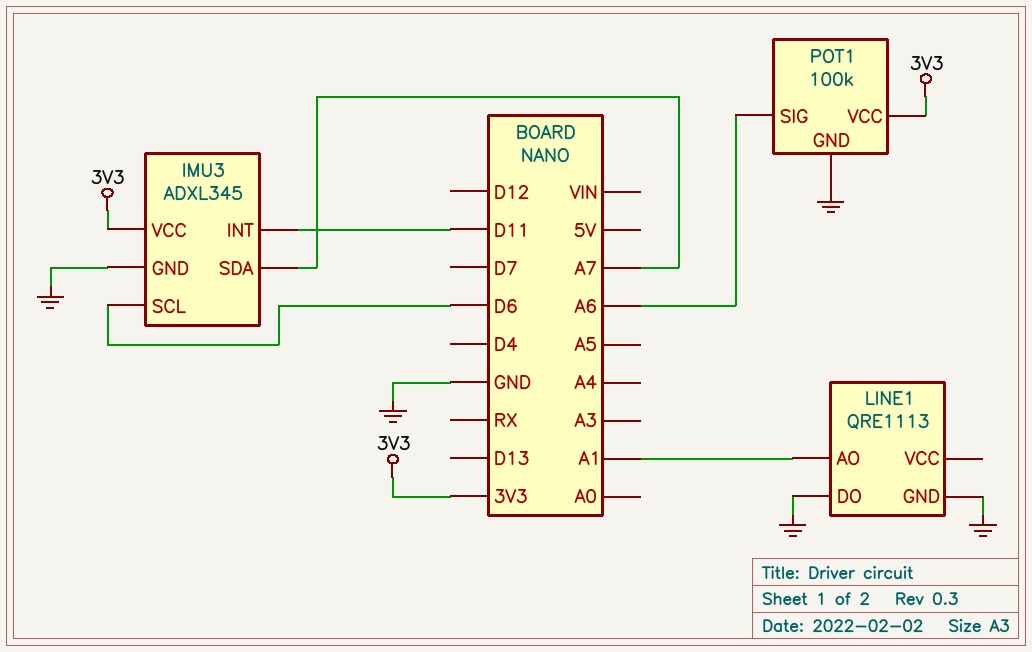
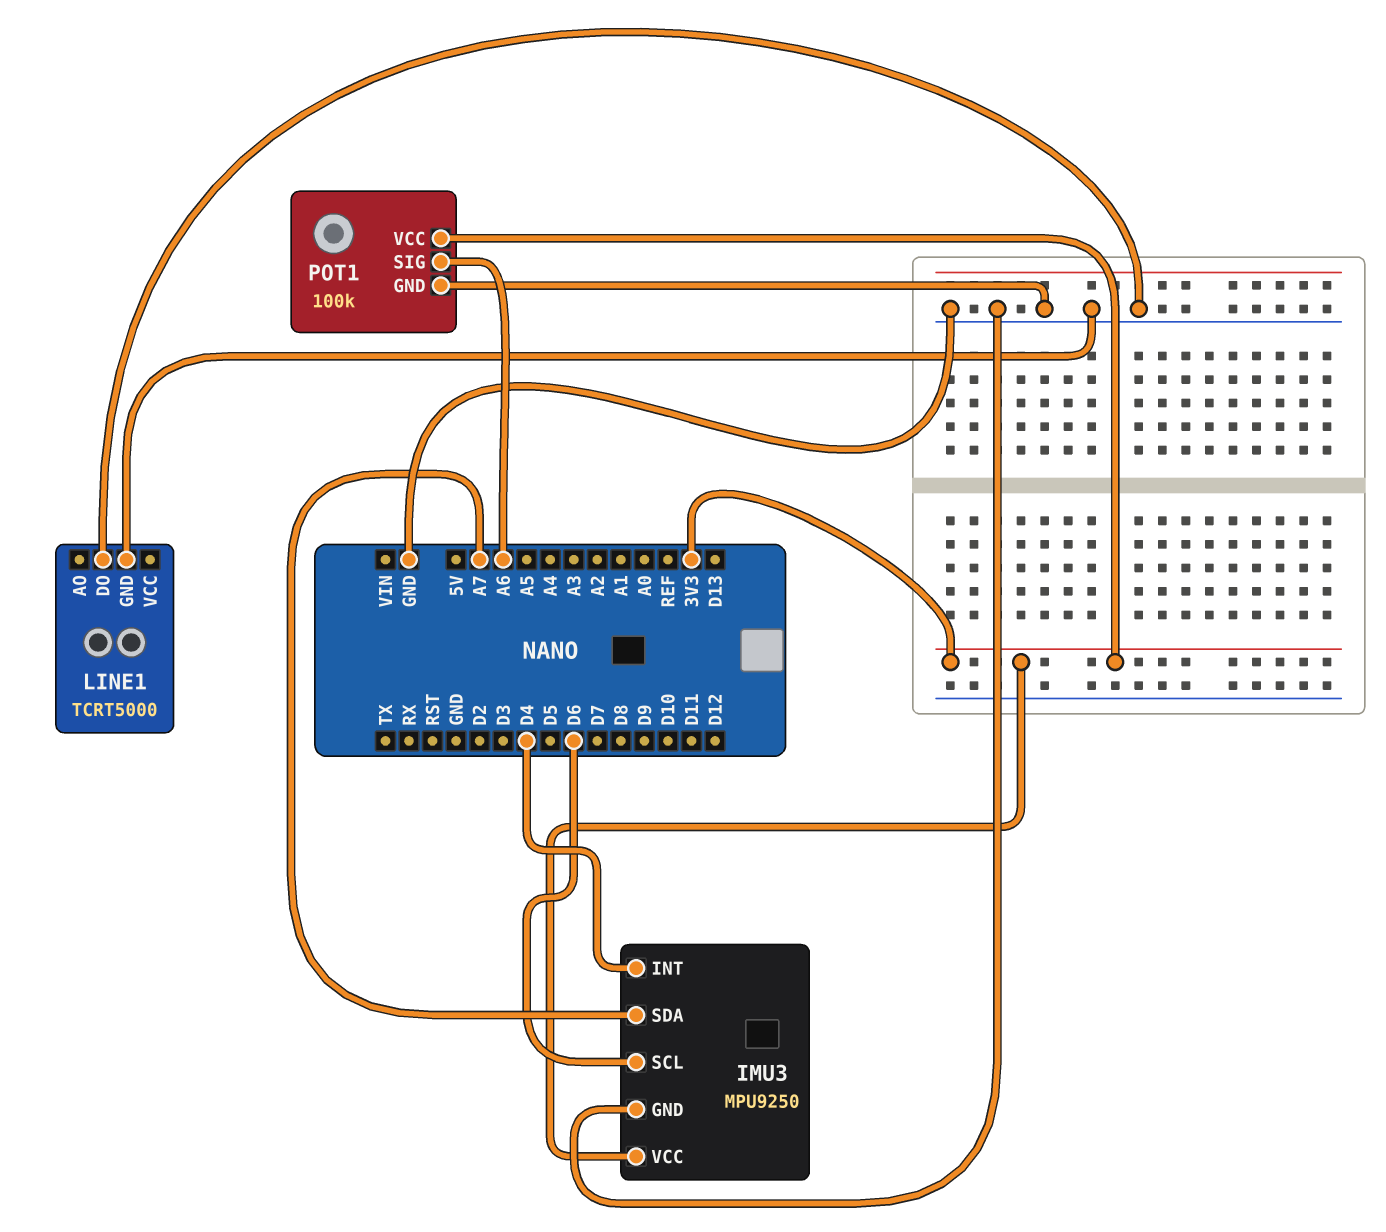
IMU3: ADXL345 -> MPU9250
IMU3 pin INT: D11 -> D4
LINE1: QRE1113 -> TCRT5000
LINE1 pin AO: A1 -> none

